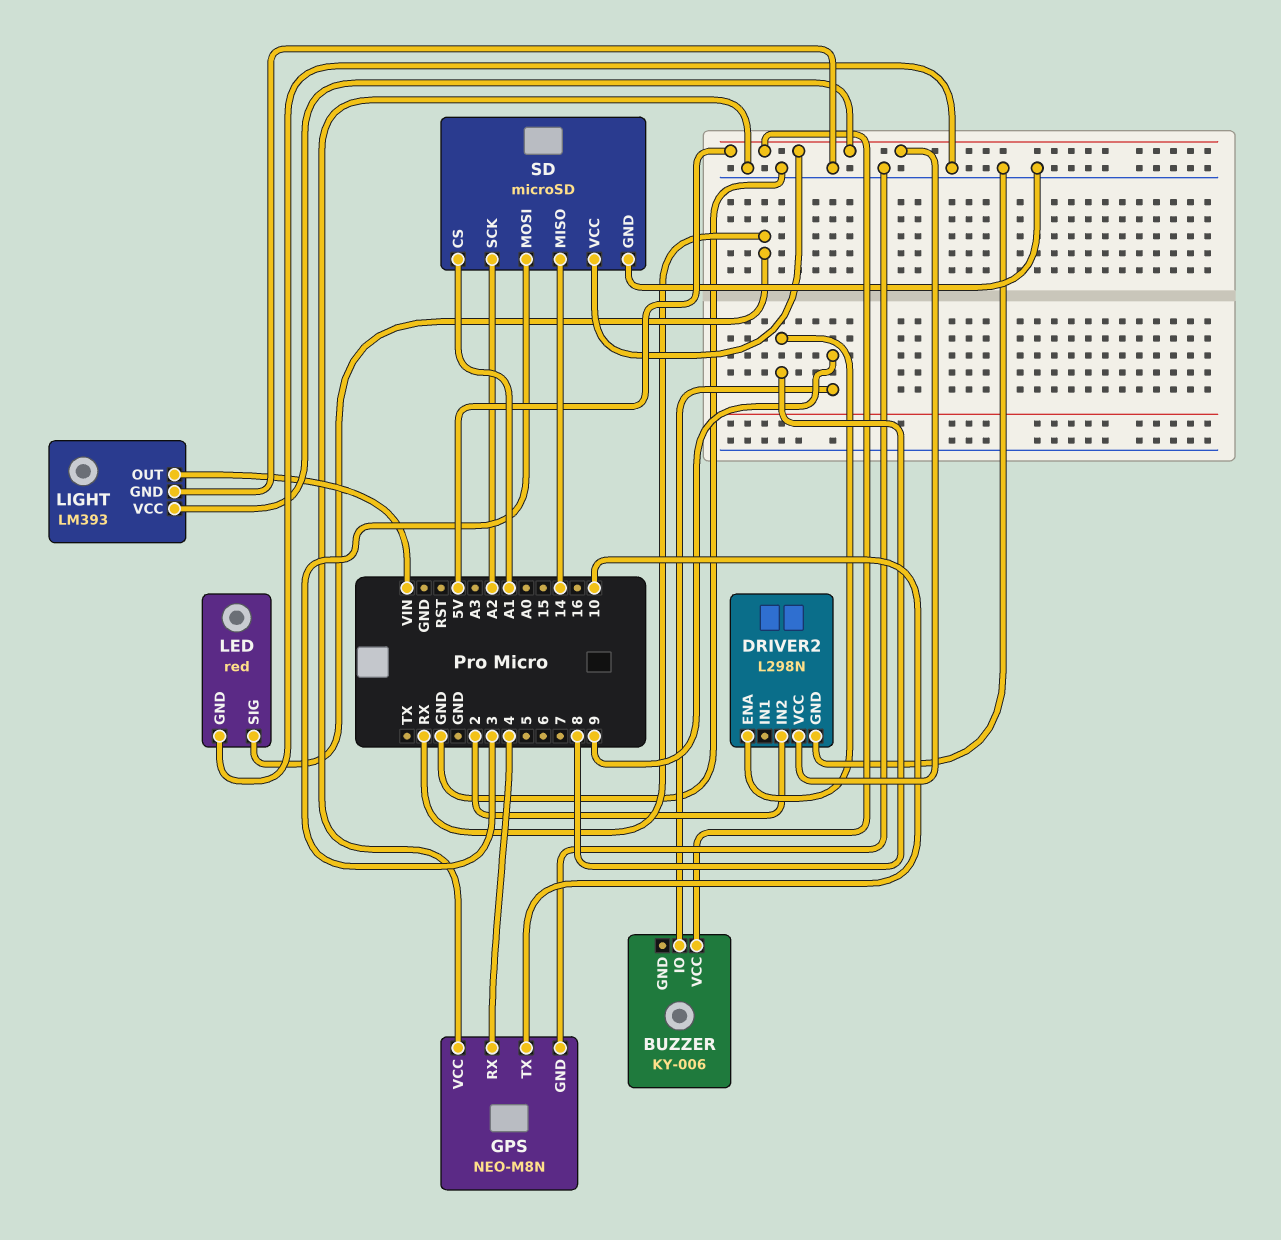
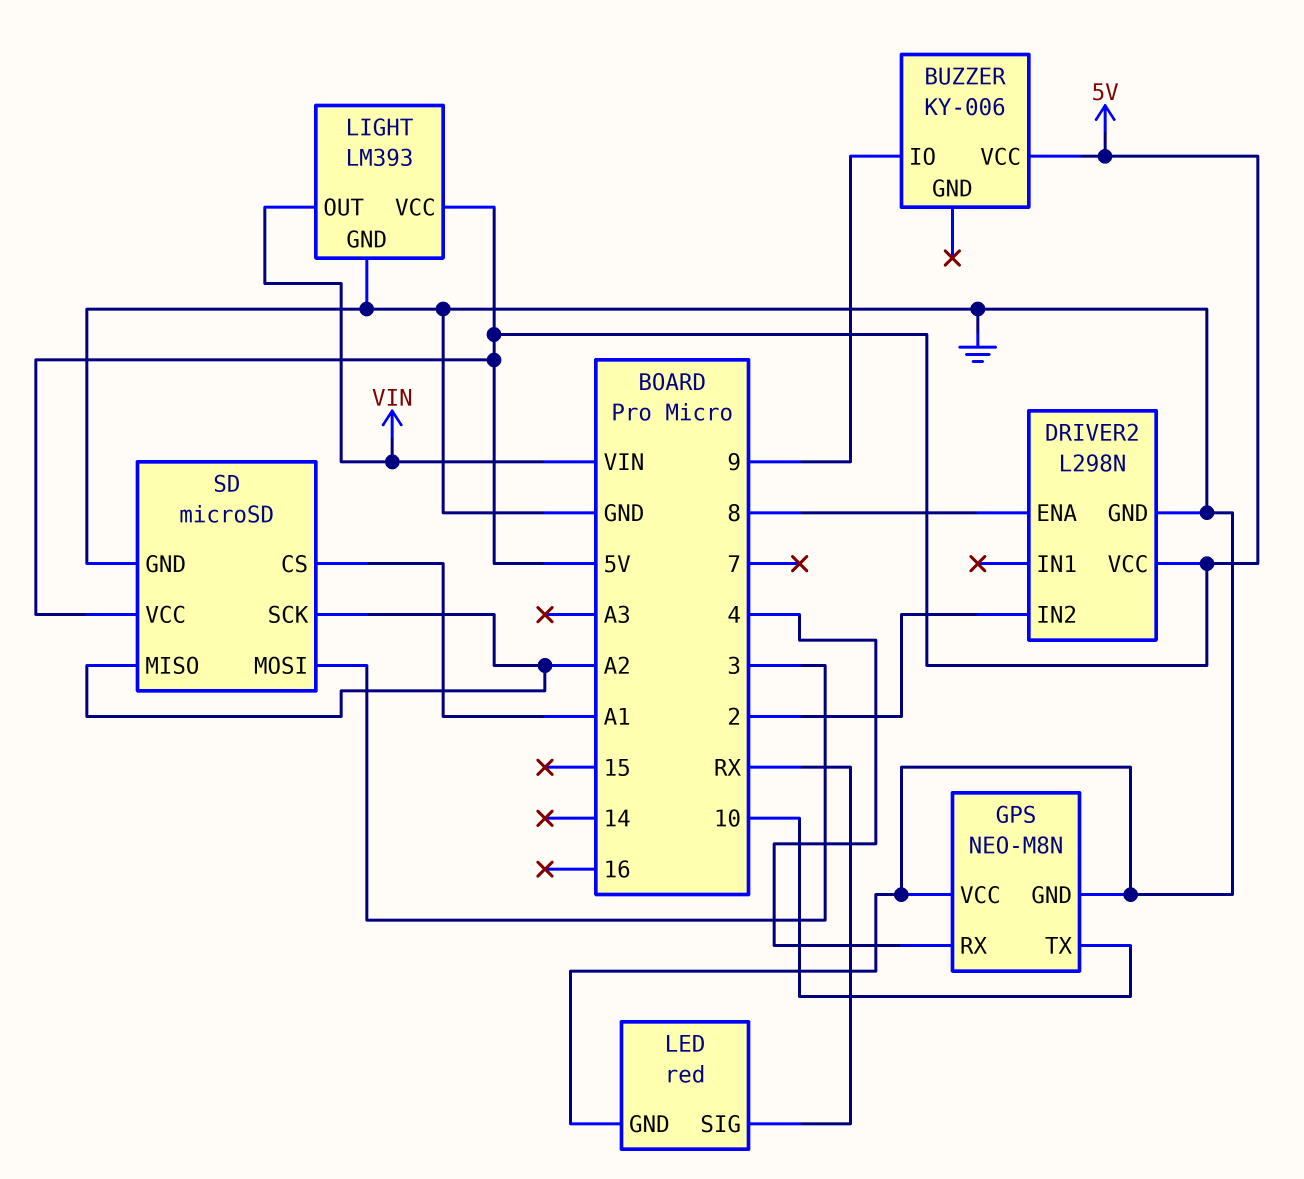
SD pin MISO: 14 -> A2

